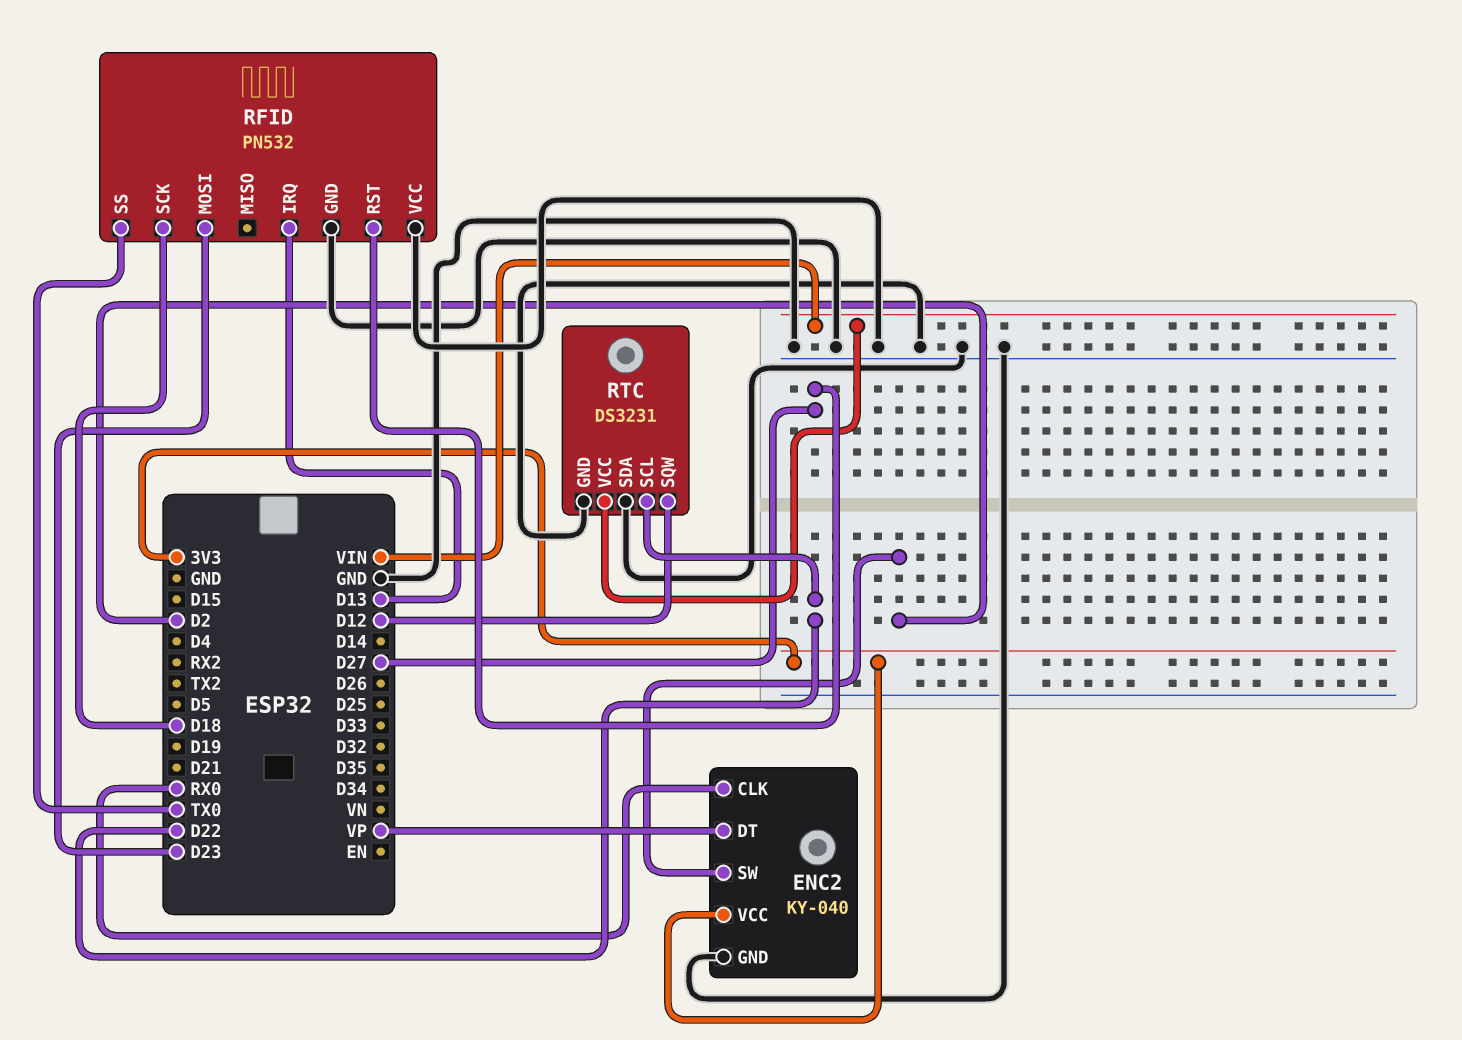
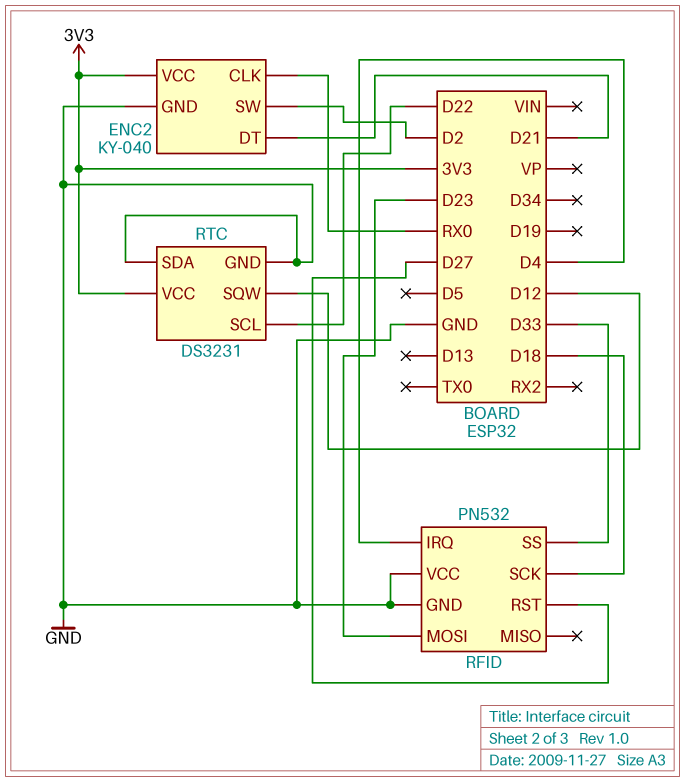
ENC2 pin DT: VP -> D21
RFID pin IRQ: D13 -> D4
RFID pin SS: TX0 -> D33
RTC pin VCC: VIN -> 3V3

